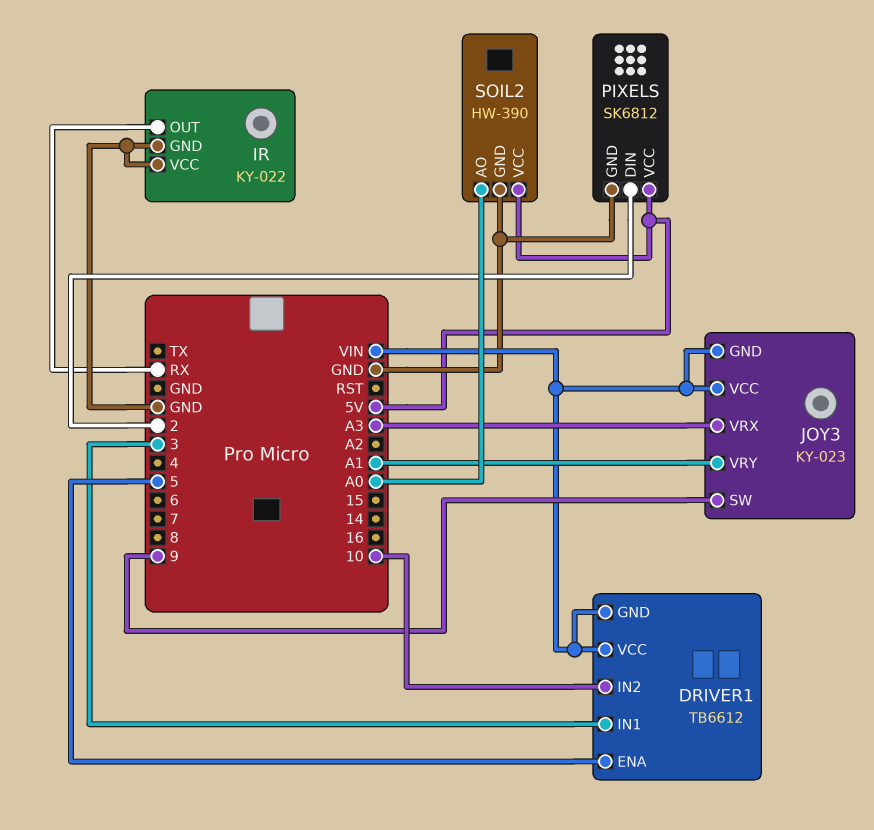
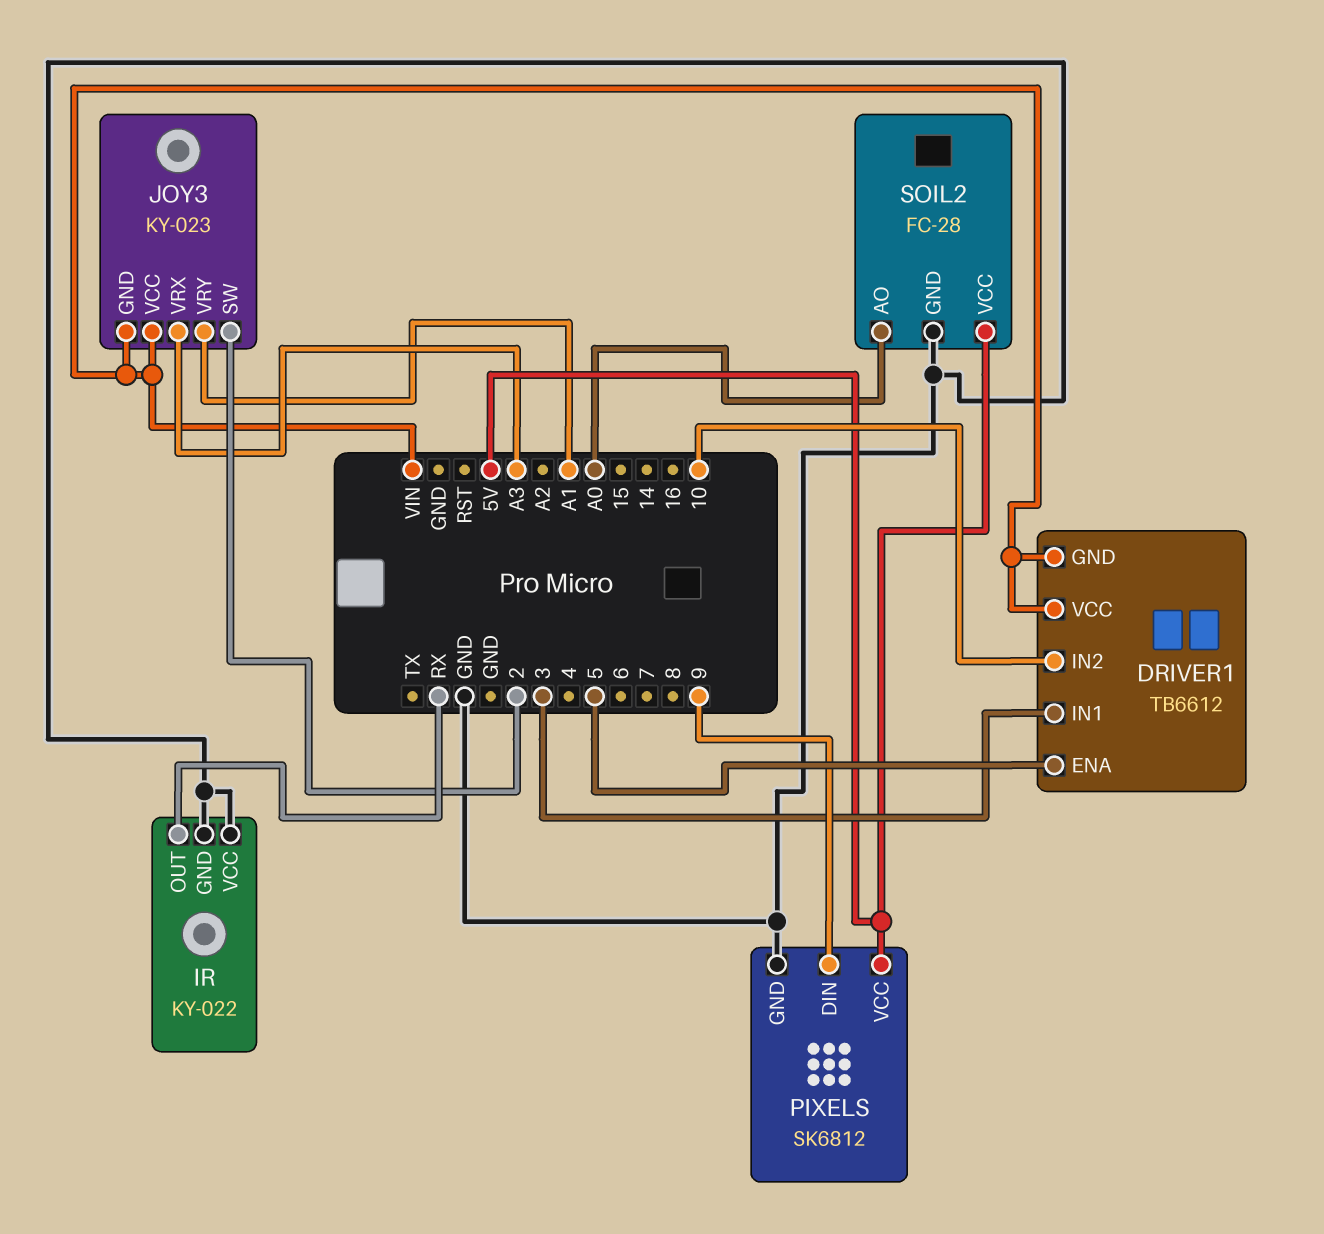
JOY3 pin SW: 9 -> 2
PIXELS pin DIN: 2 -> 9
SOIL2: HW-390 -> FC-28

